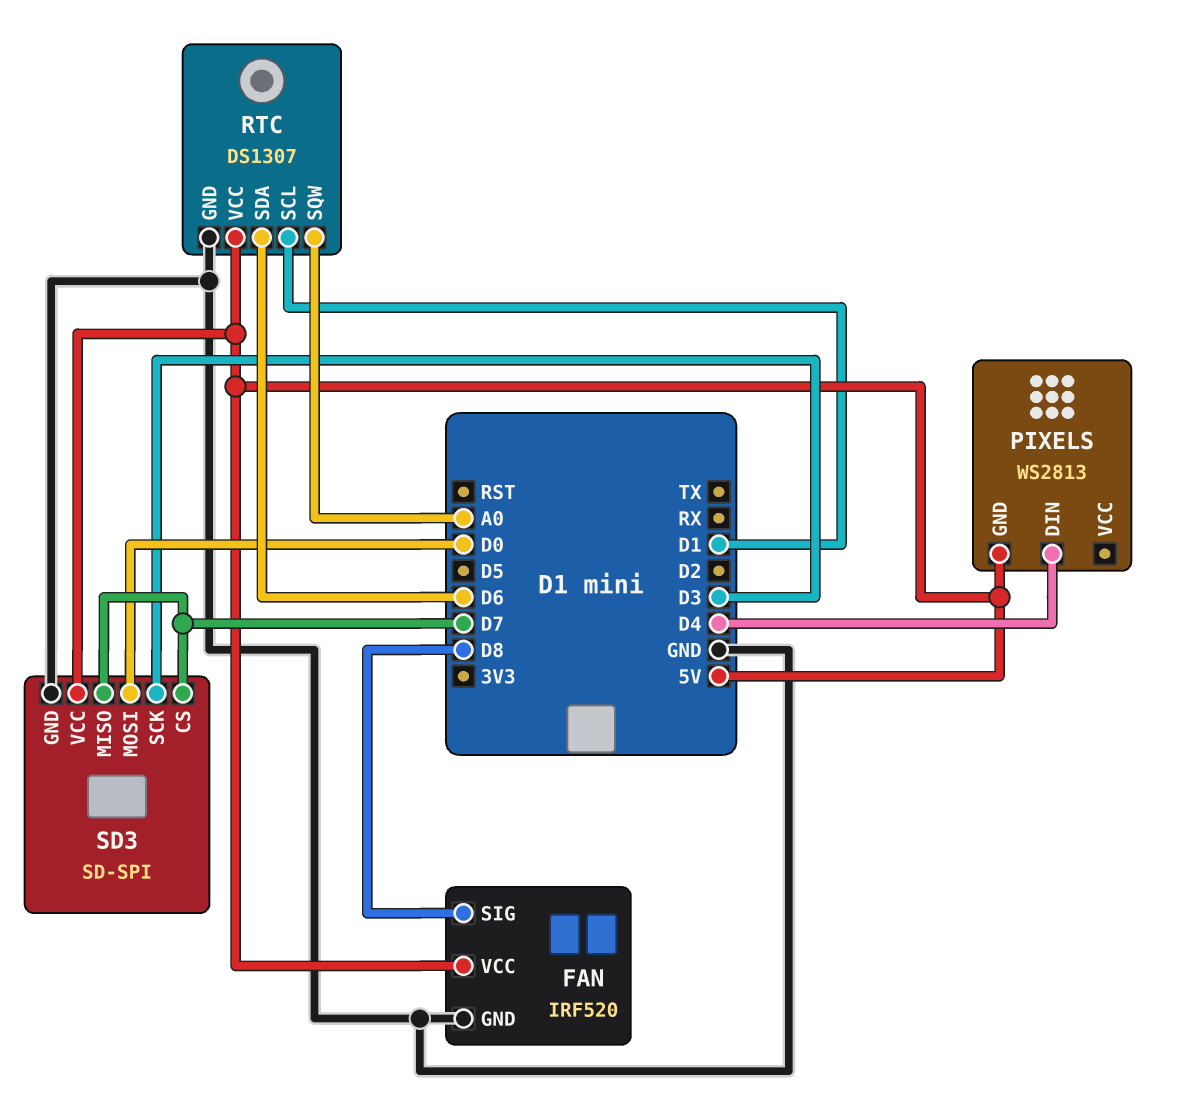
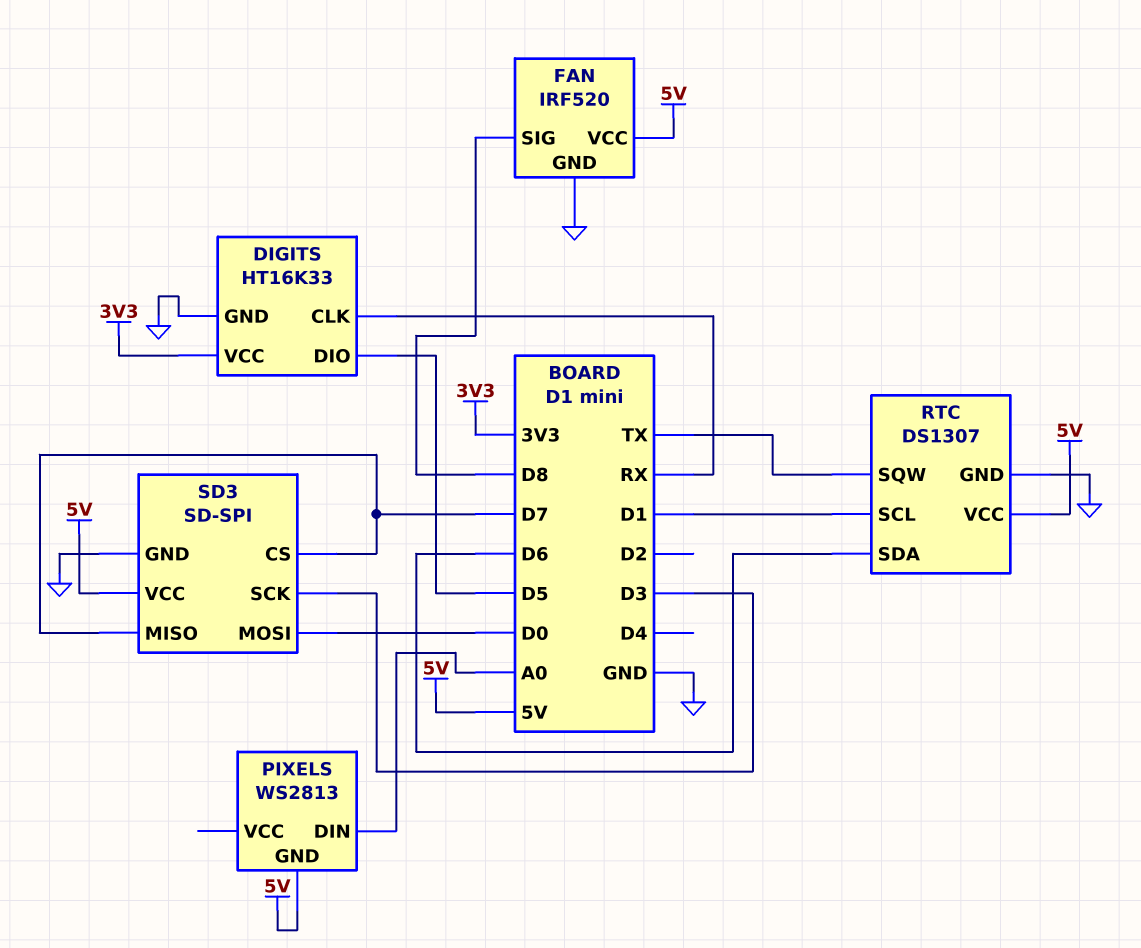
DIGITS: none -> HT16K33
DIGITS pin CLK: none -> RX
DIGITS pin DIO: none -> D5
DIGITS pin GND: none -> GND
DIGITS pin VCC: none -> 3V3
PIXELS pin DIN: D4 -> A0
RTC pin SQW: A0 -> TX

